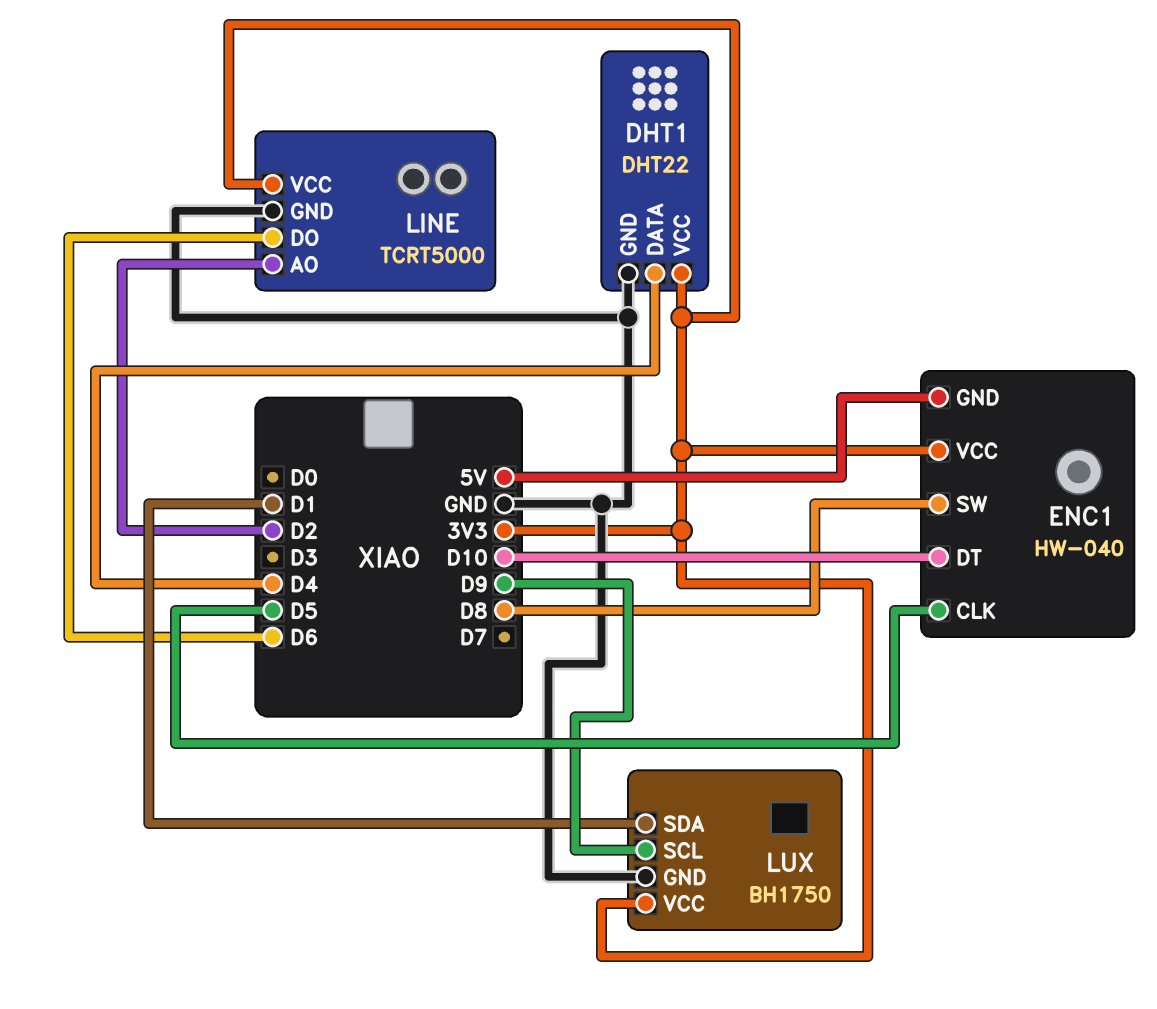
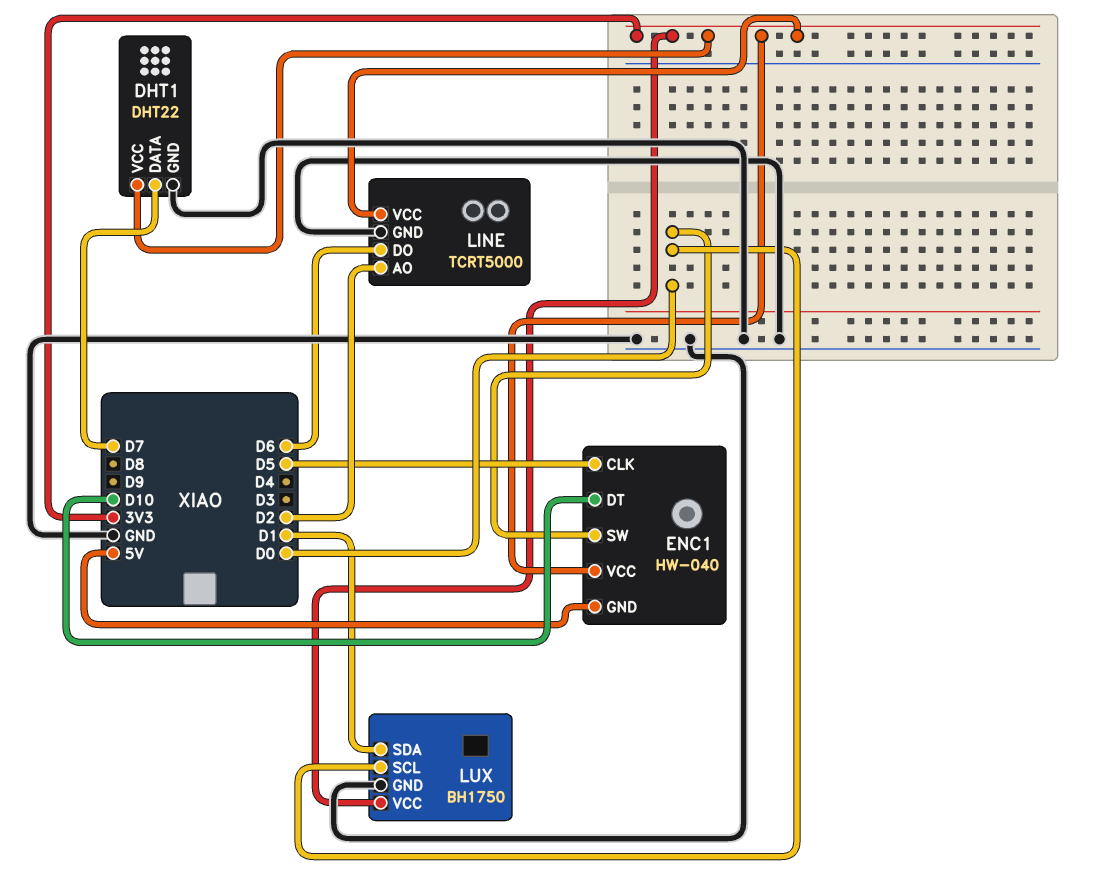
DHT1 pin DATA: D4 -> D7
ENC1 pin SW: D8 -> D0
LUX pin SCL: D9 -> D0

